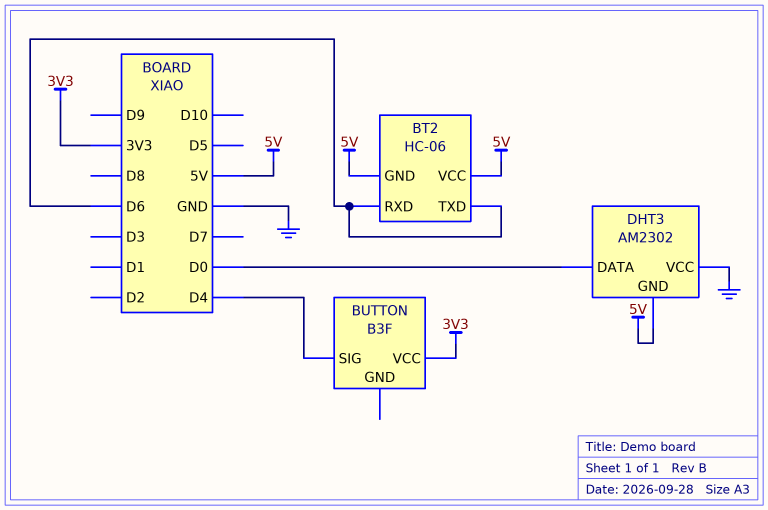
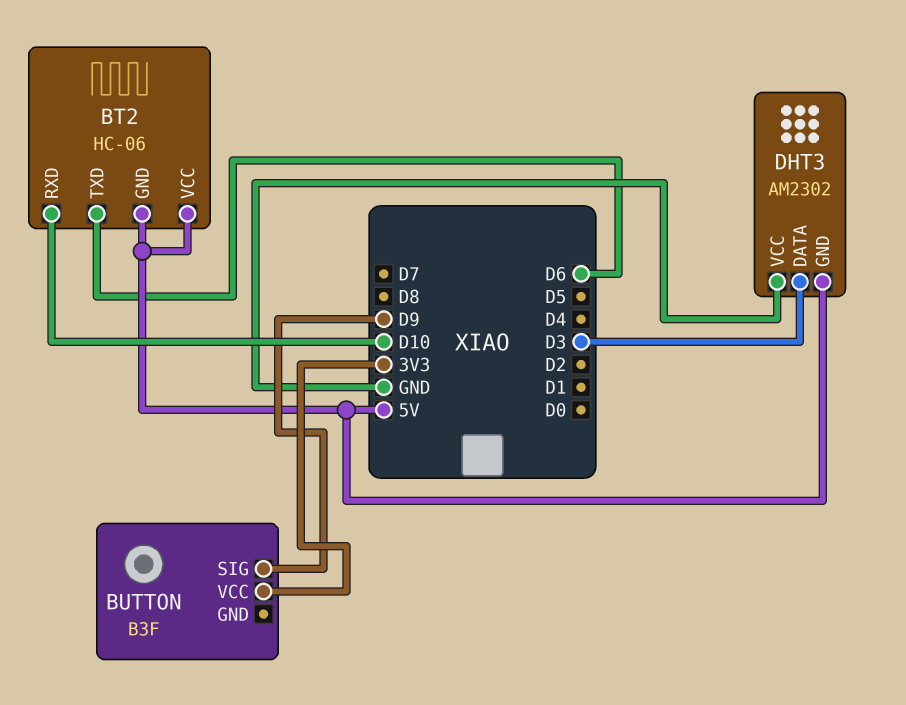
BT2 pin RXD: D6 -> D10
BUTTON pin SIG: D4 -> D9
DHT3 pin DATA: D0 -> D3

